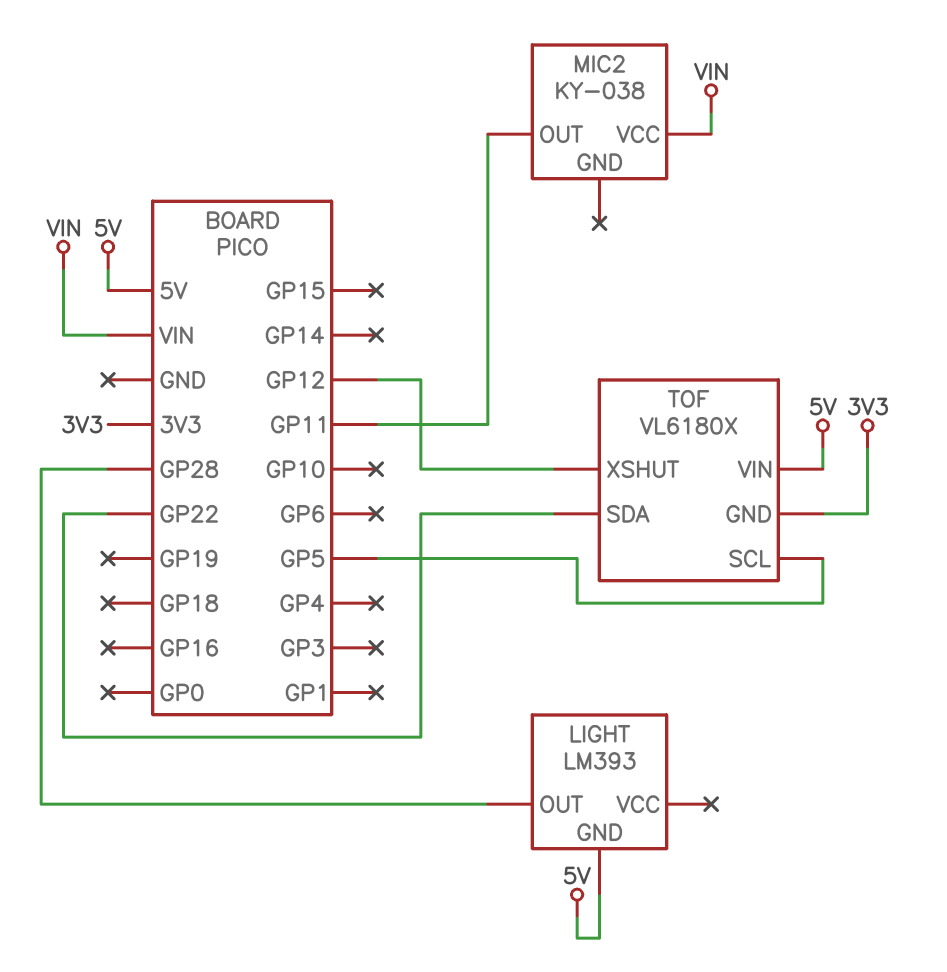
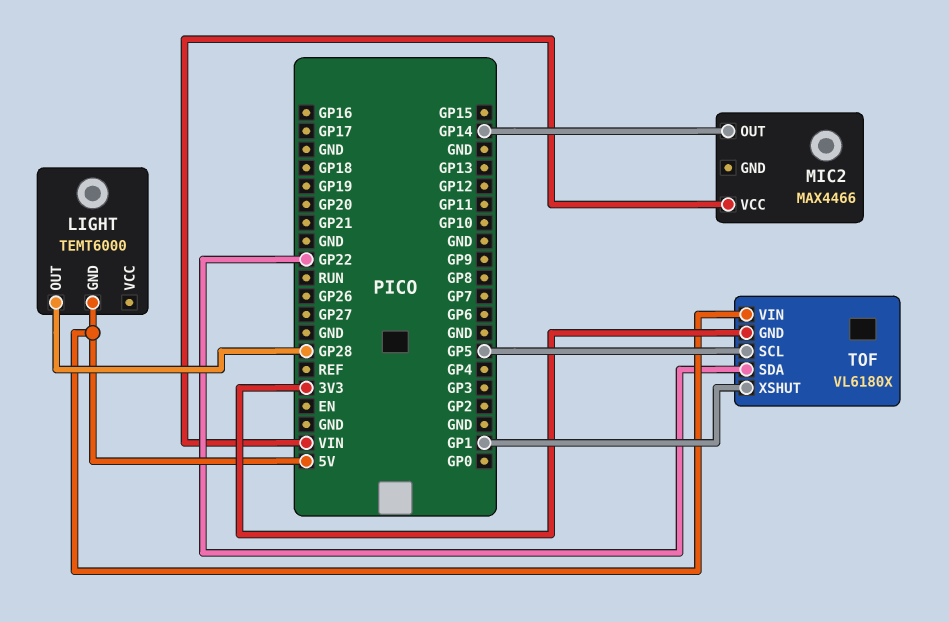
LIGHT: LM393 -> TEMT6000
MIC2: KY-038 -> MAX4466
MIC2 pin OUT: GP11 -> GP14
TOF pin XSHUT: GP12 -> GP1

